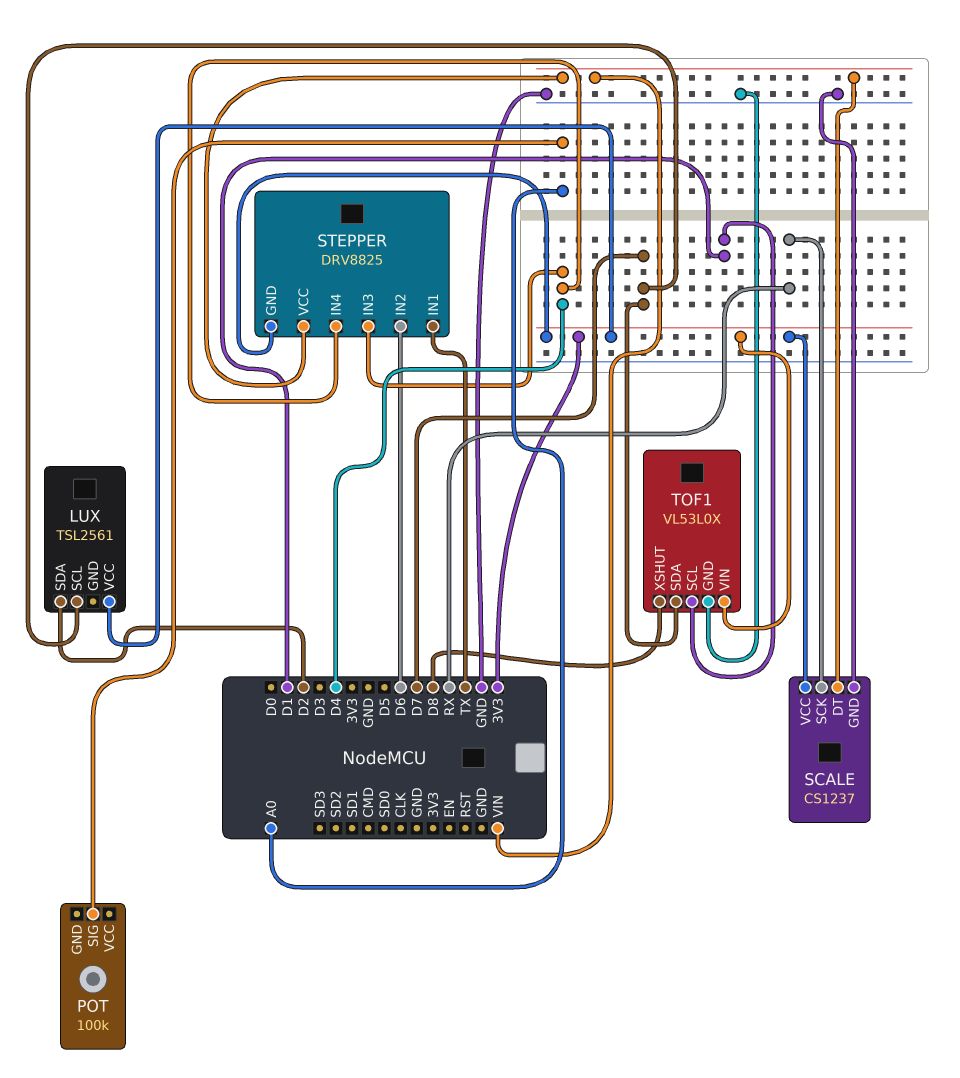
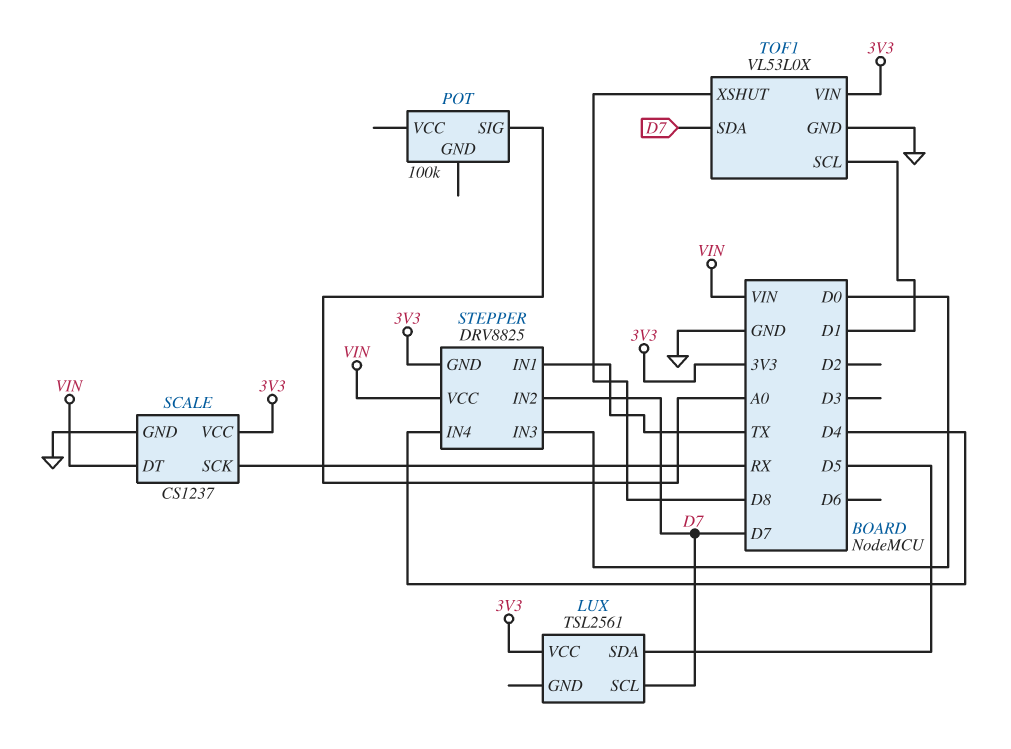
LUX pin SDA: D2 -> D5
STEPPER pin IN2: D6 -> D7
STEPPER pin IN3: D4 -> D0

